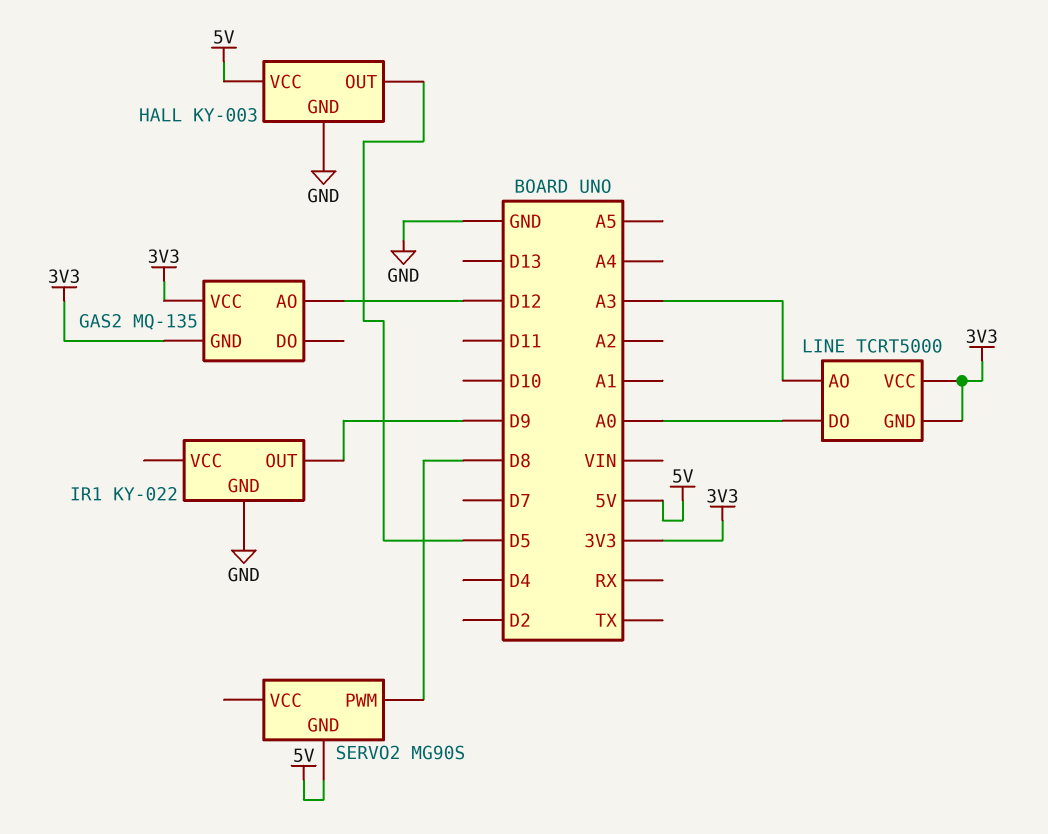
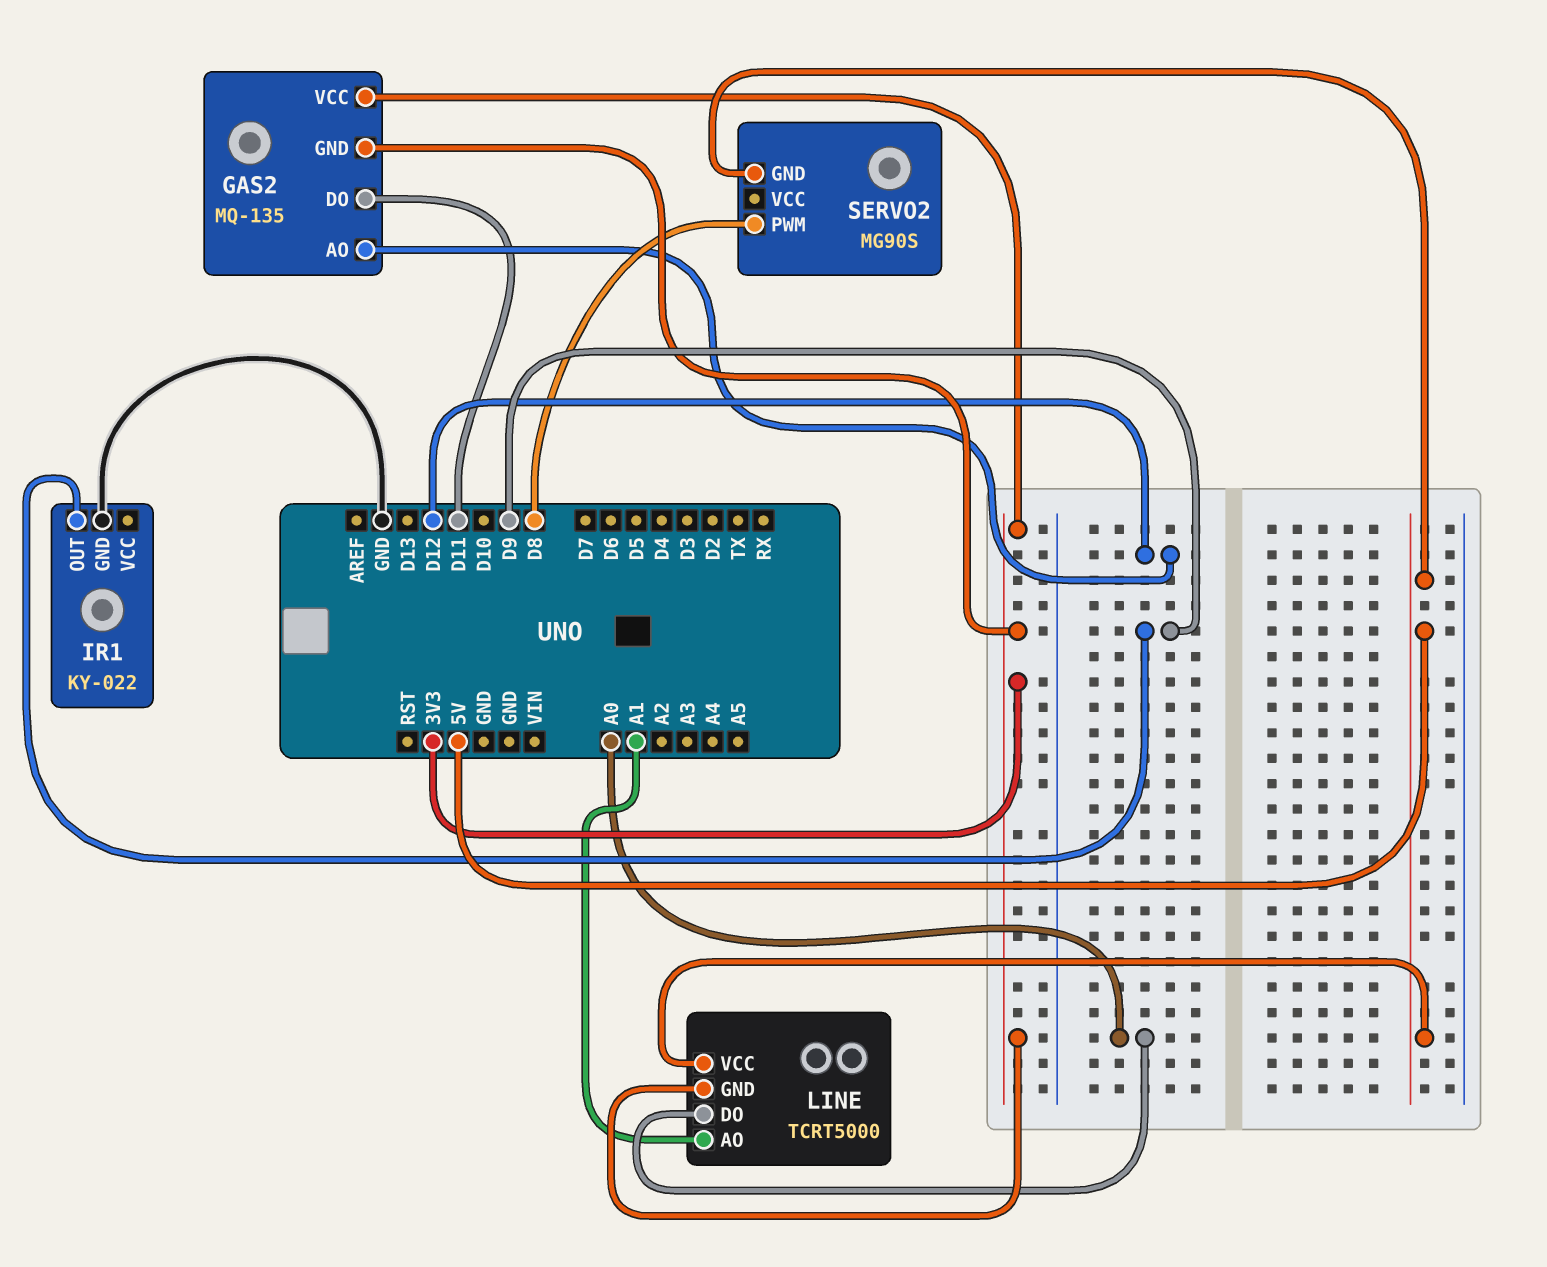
GAS2 pin DO: none -> D11
HALL: KY-003 -> none
HALL pin GND: GND -> none
HALL pin OUT: D5 -> none
HALL pin VCC: 5V -> none
LINE pin AO: A3 -> A1
LINE pin VCC: 3V3 -> 5V

